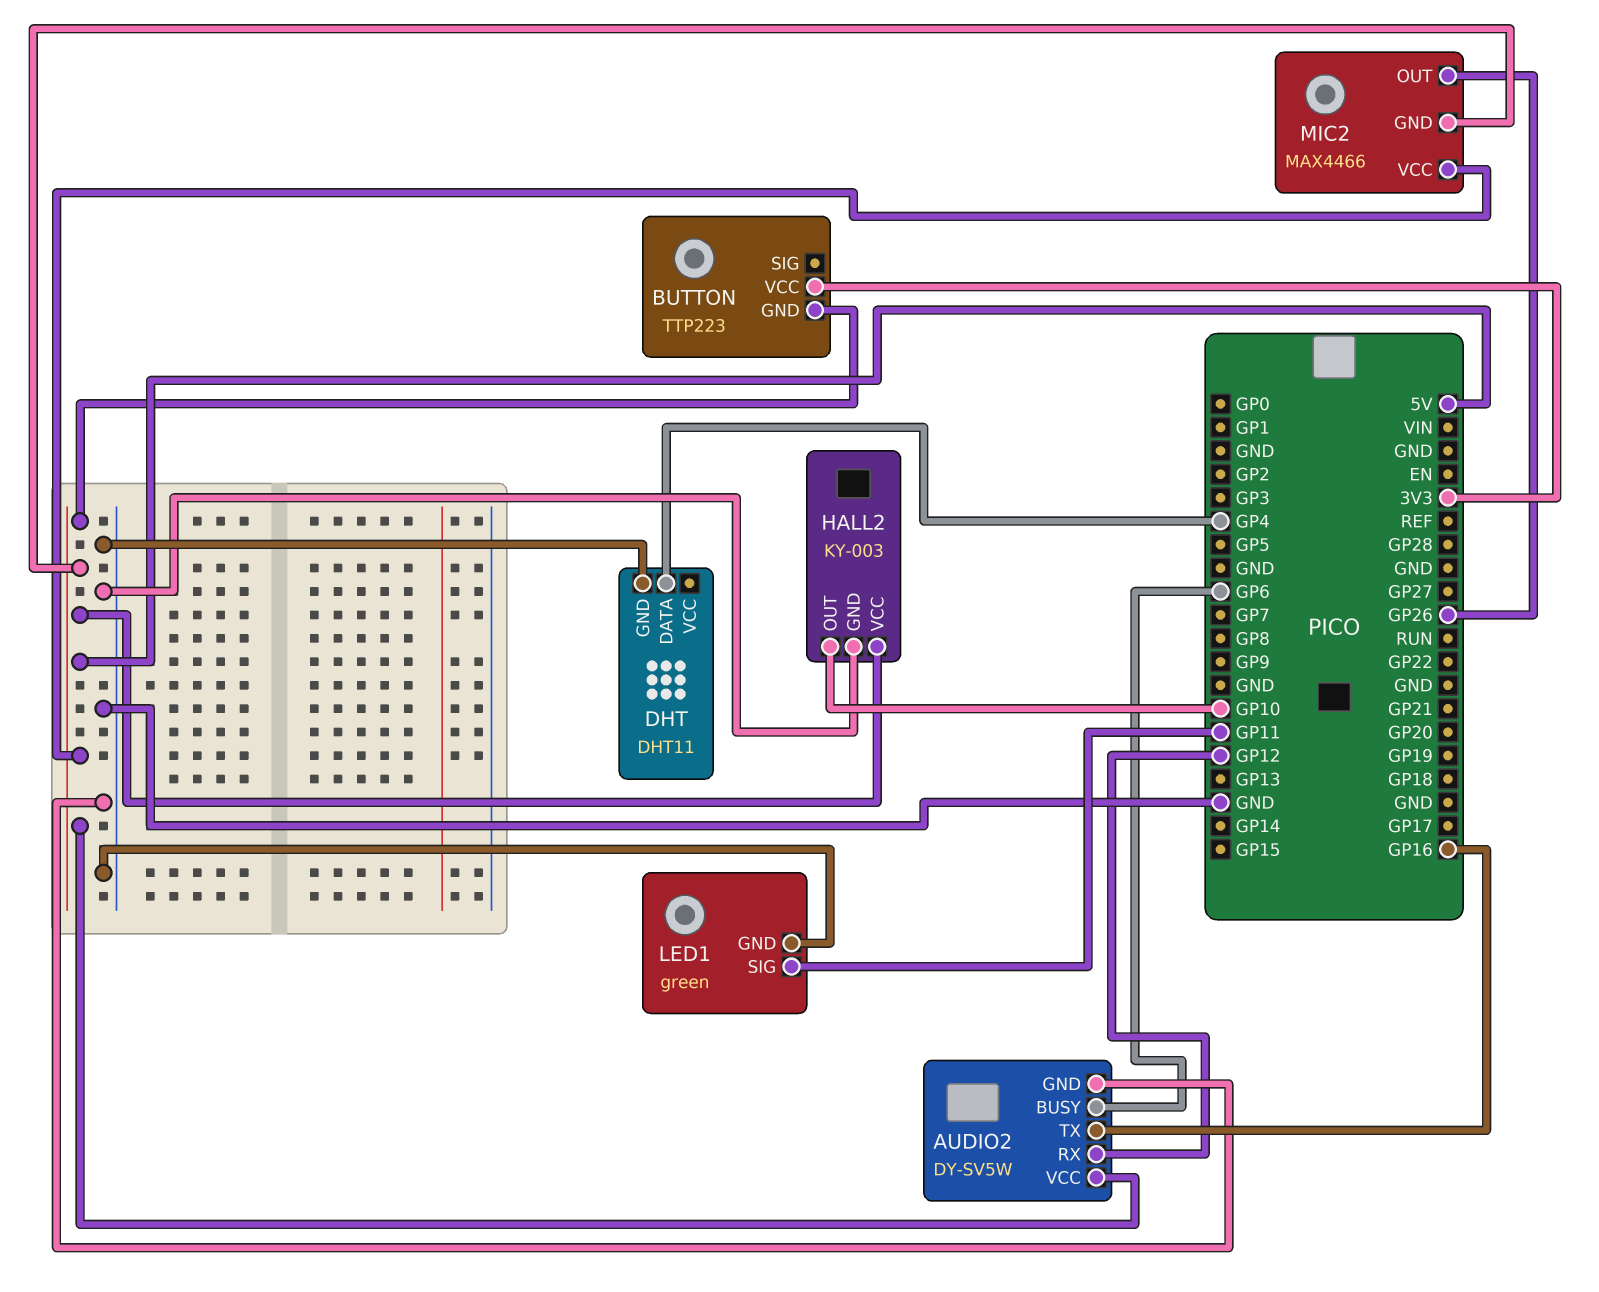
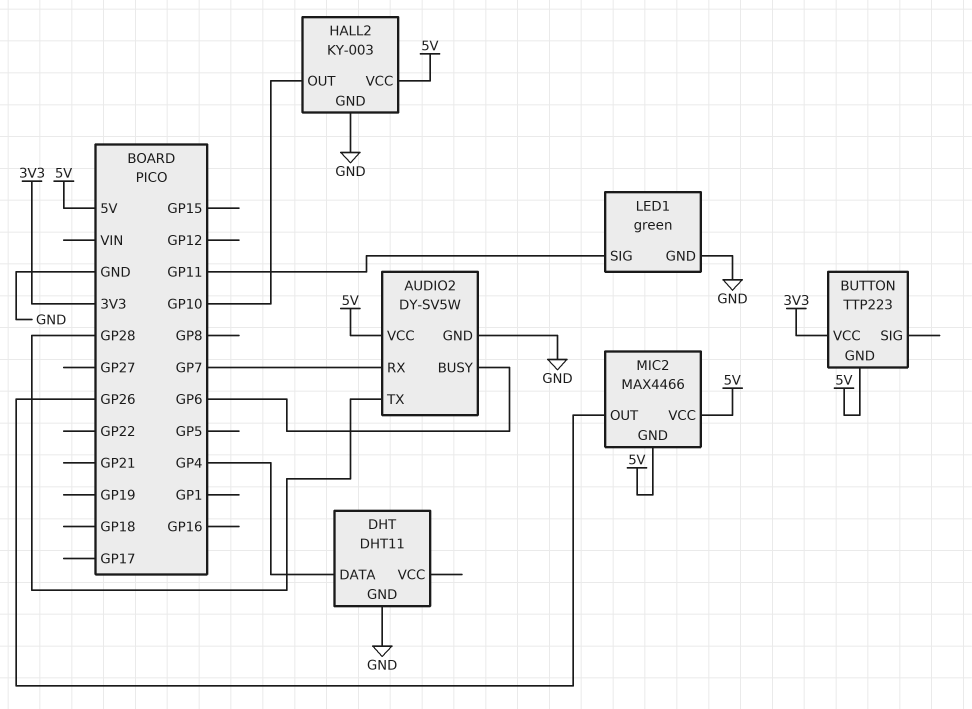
AUDIO2 pin RX: GP12 -> GP7
AUDIO2 pin TX: GP16 -> GP28

